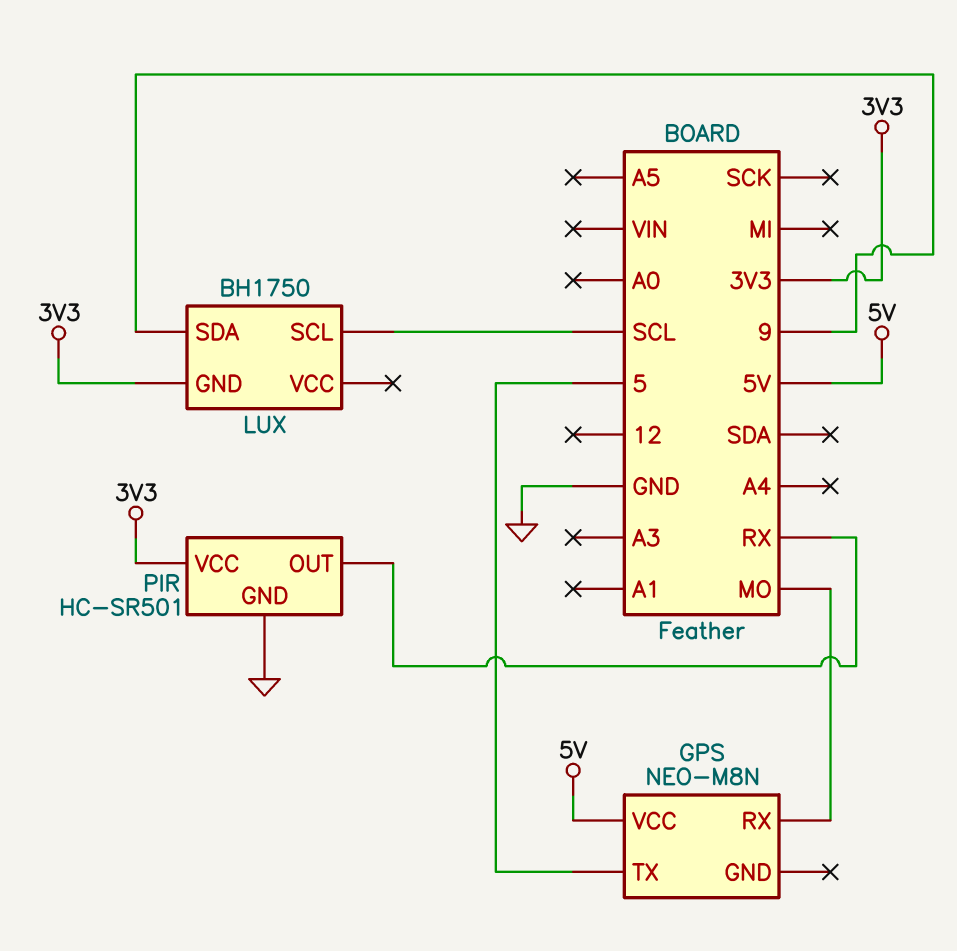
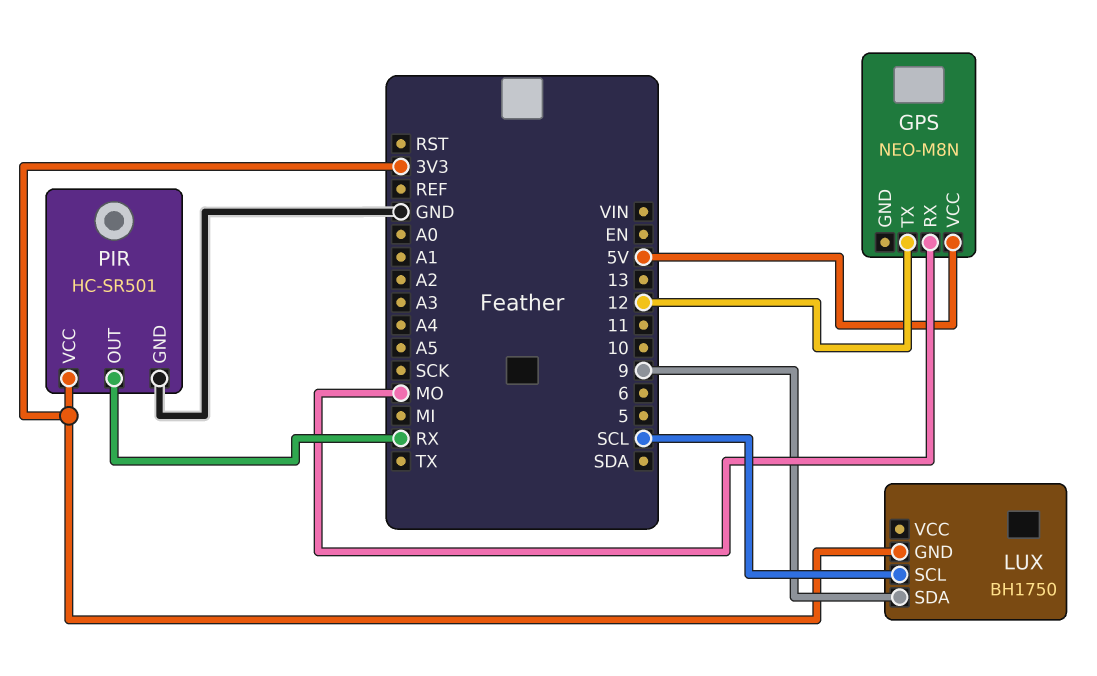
GPS pin TX: 5 -> 12

